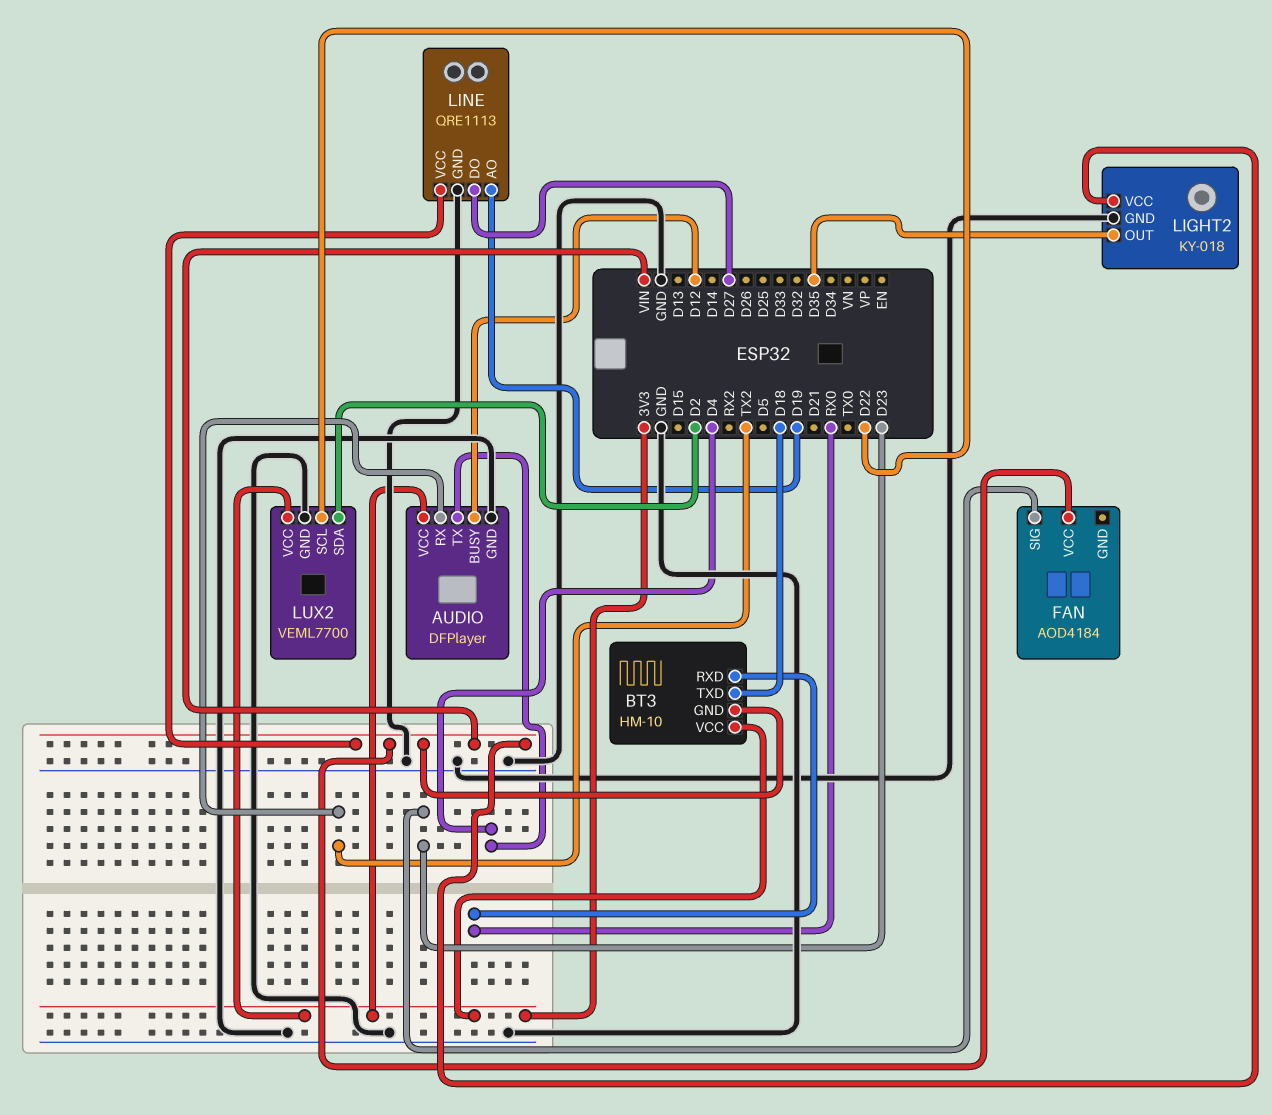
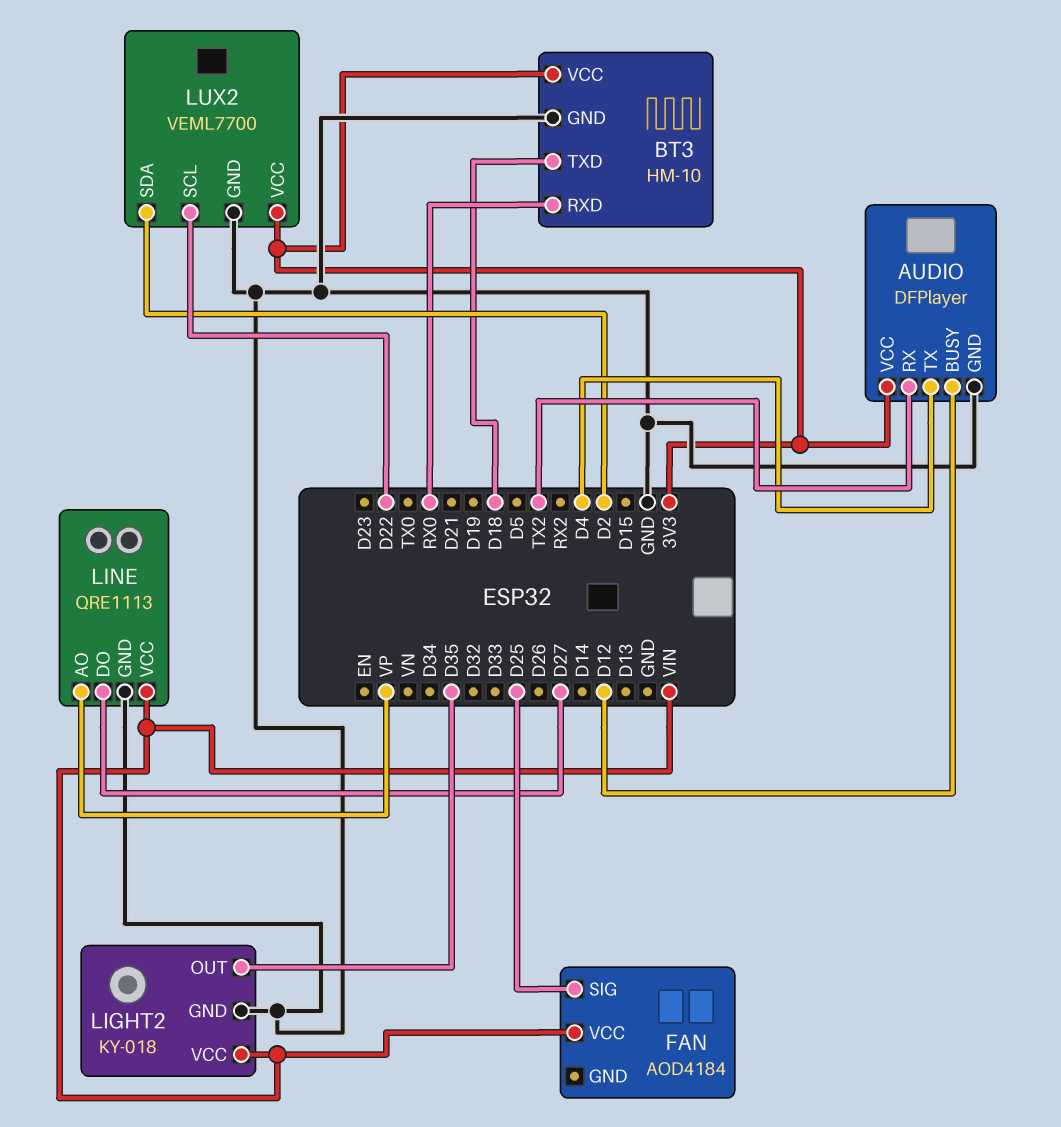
BT3 pin GND: VIN -> GND
FAN pin SIG: D23 -> D25
LINE pin AO: D19 -> VP

